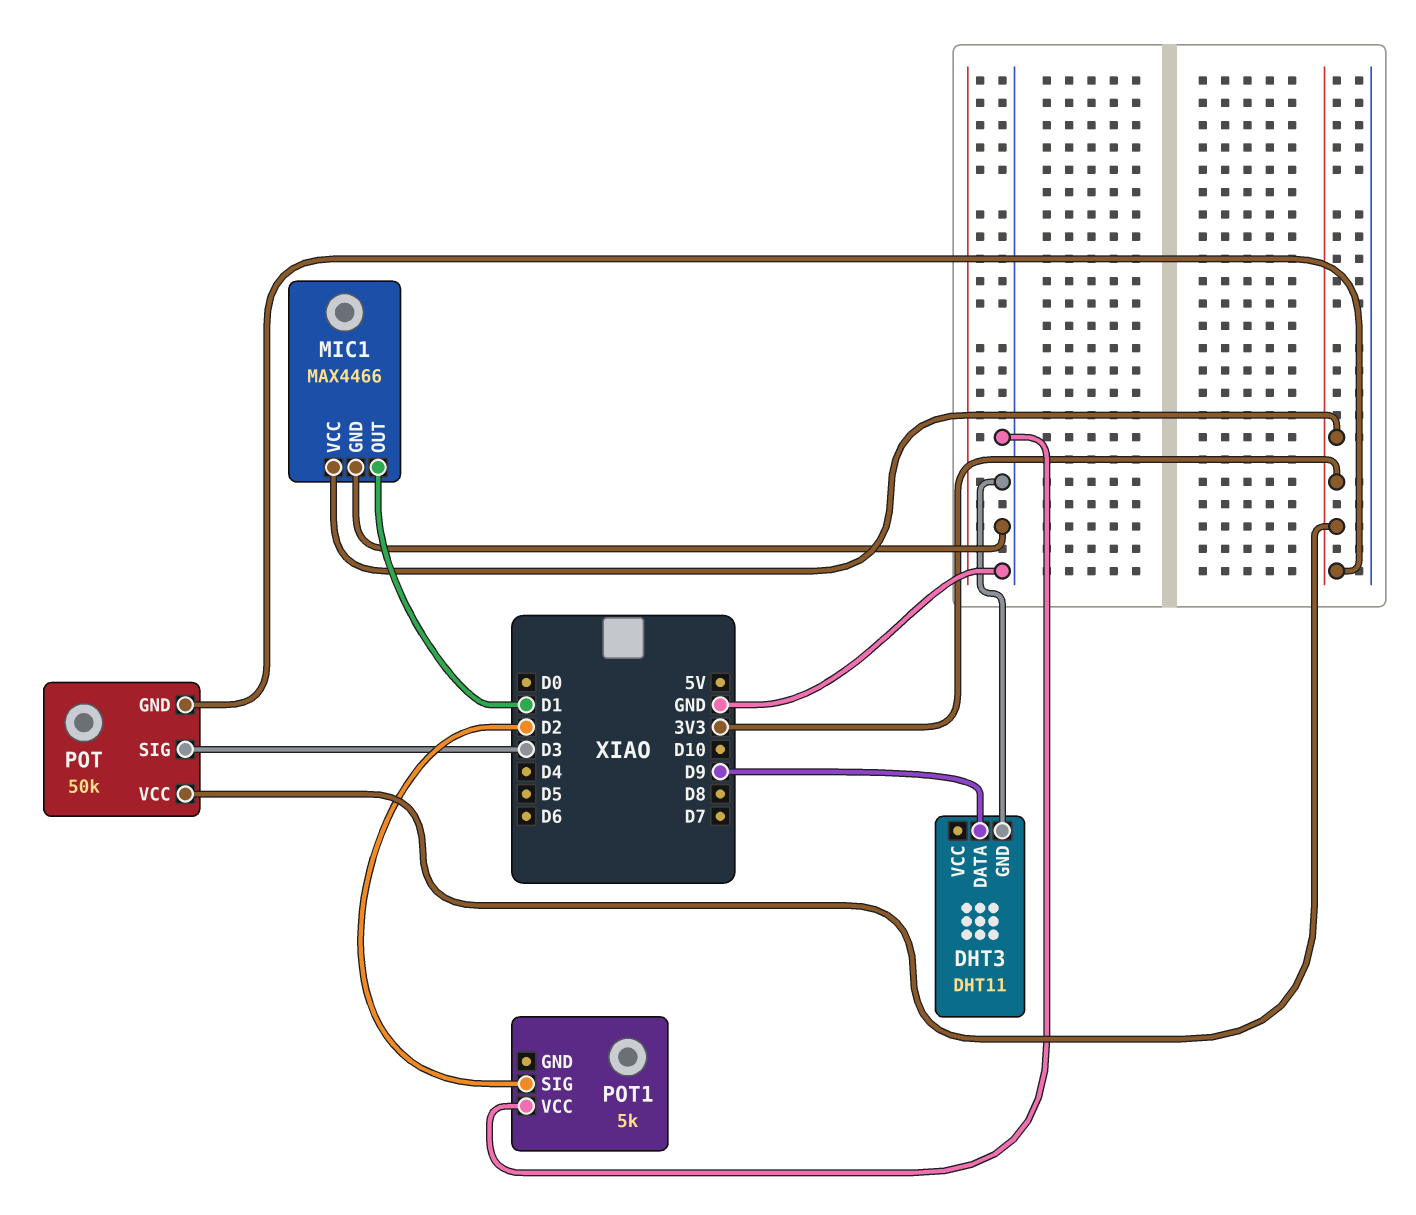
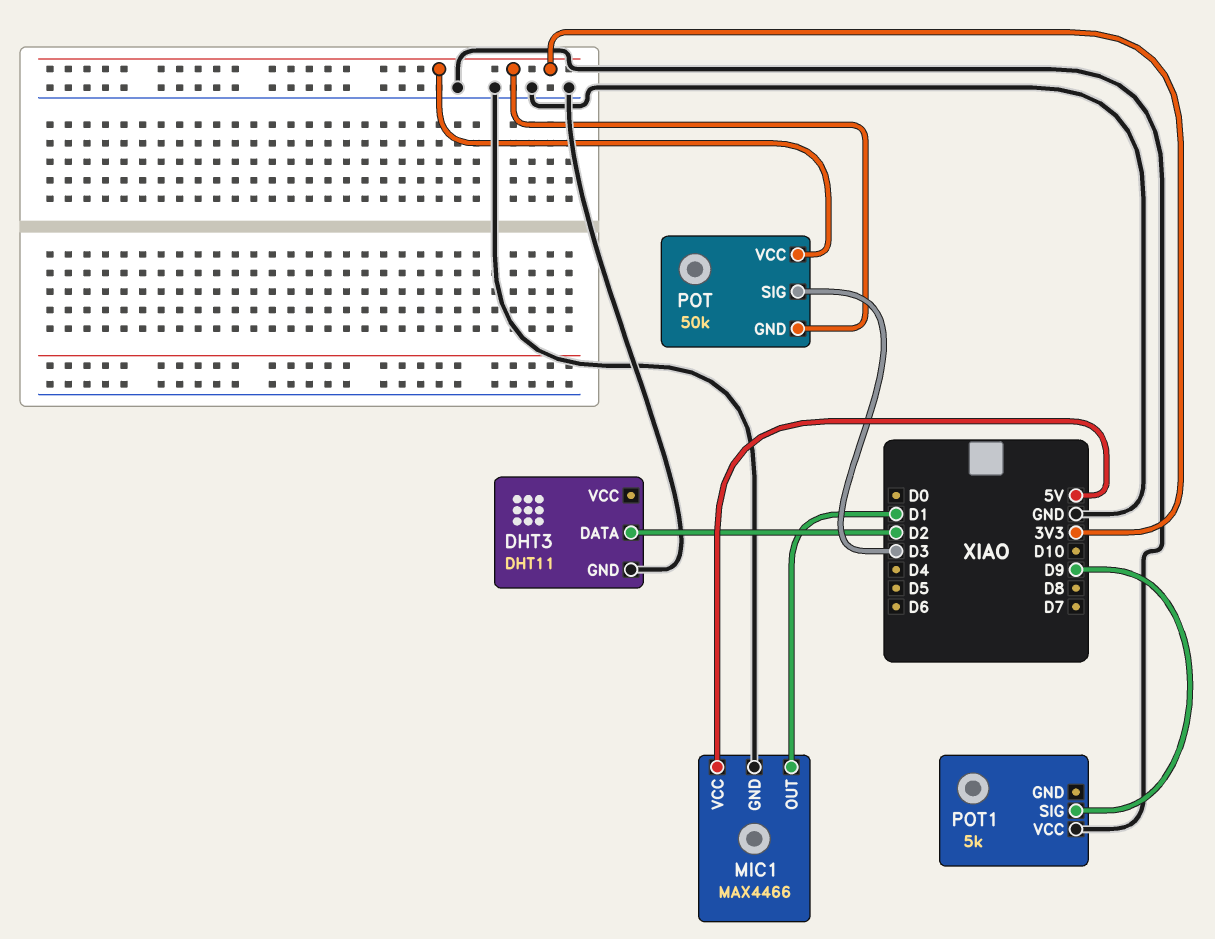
DHT3 pin DATA: D9 -> D2
MIC1 pin VCC: 3V3 -> 5V
POT1 pin SIG: D2 -> D9

